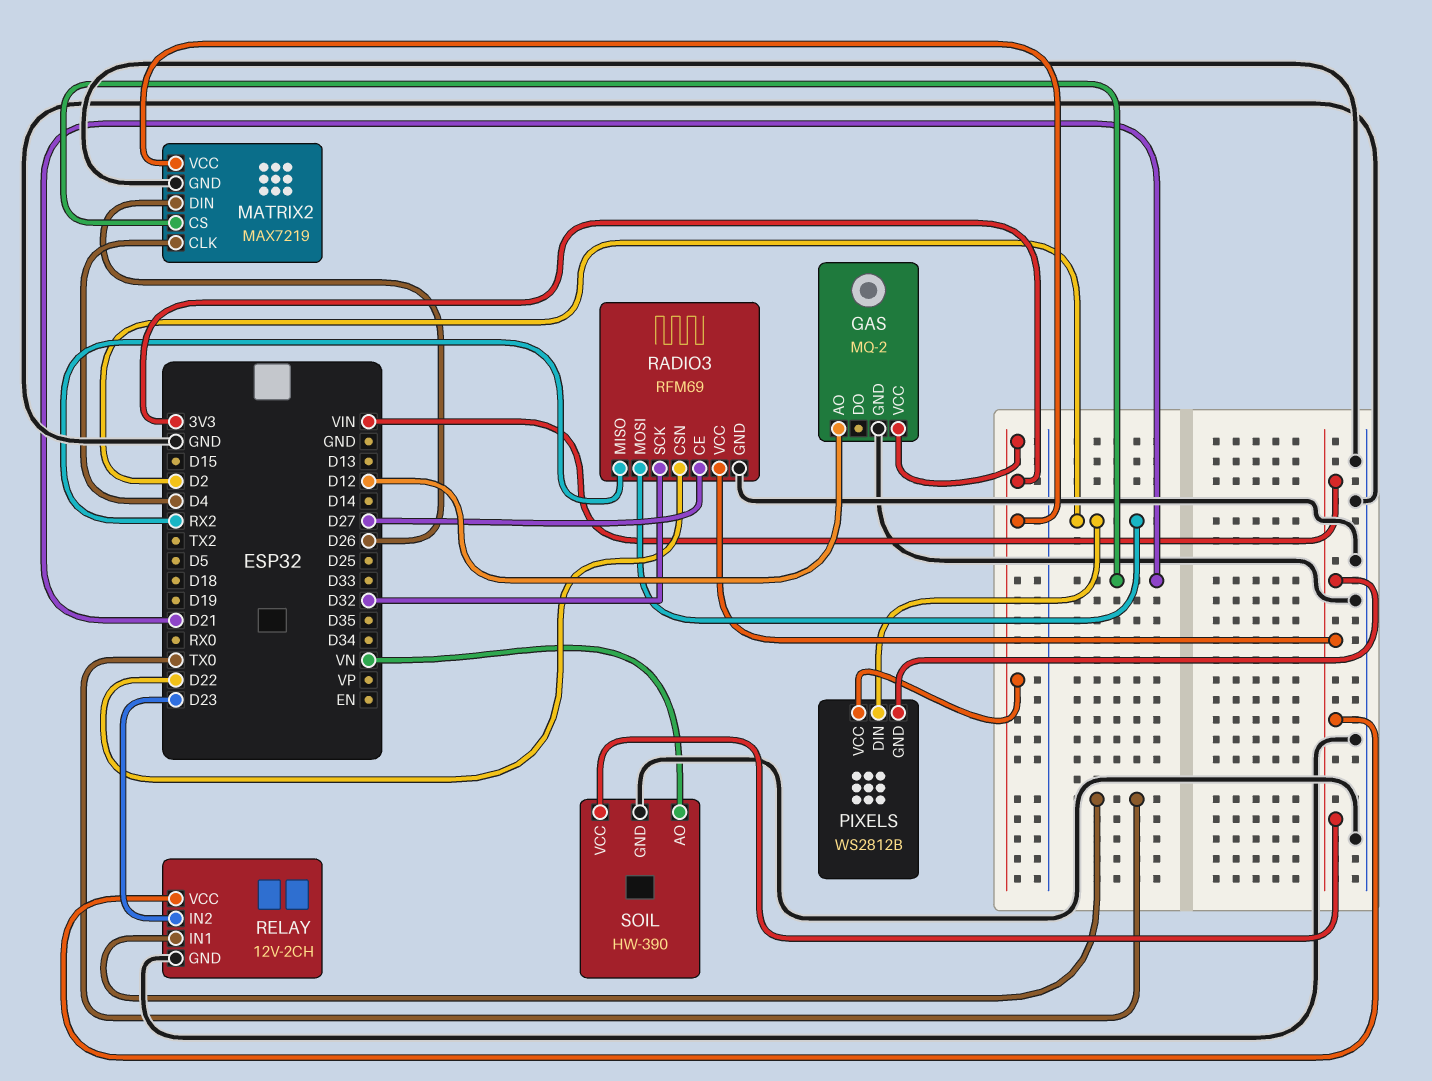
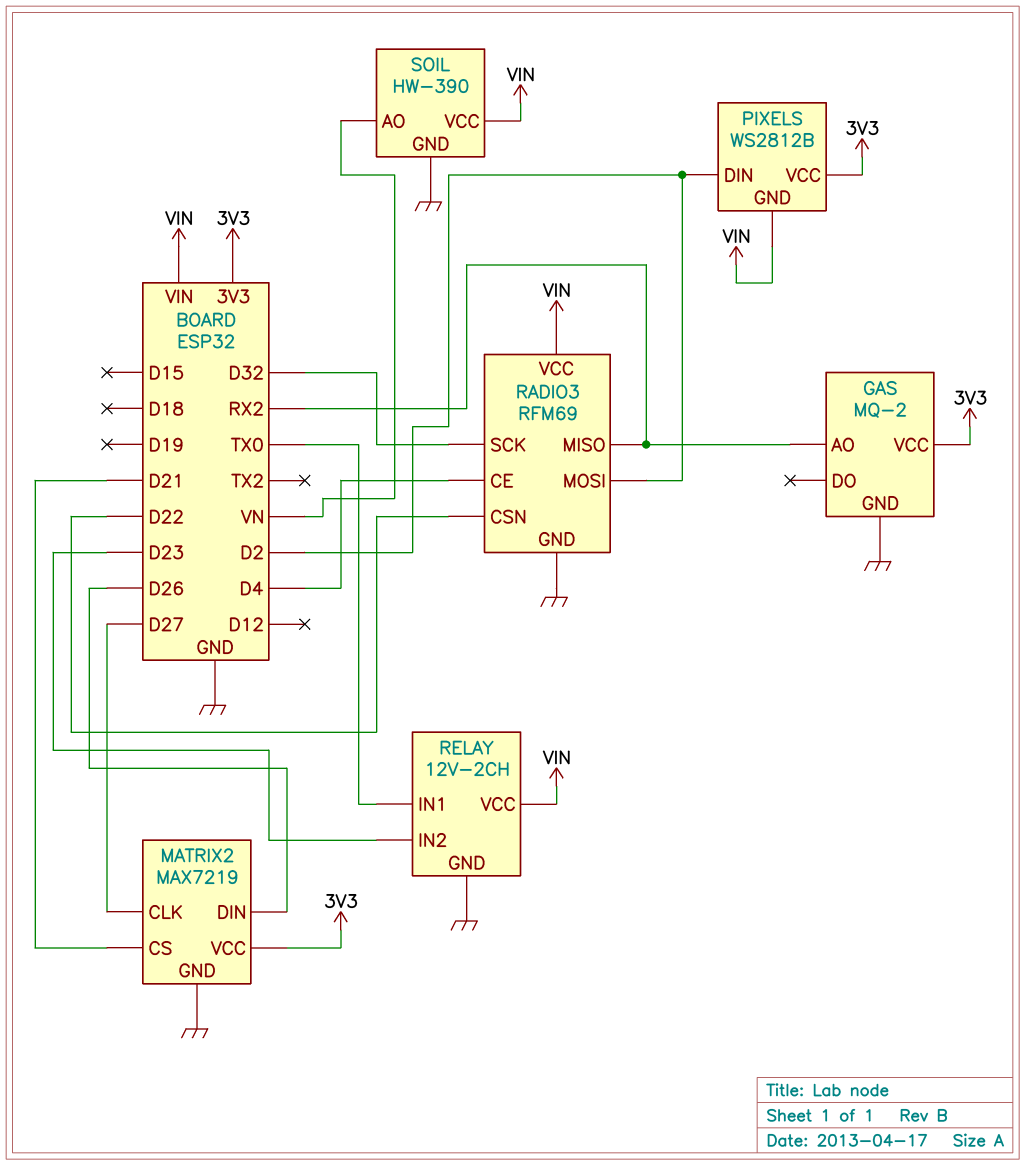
GAS pin AO: D12 -> RX2
MATRIX2 pin CLK: D4 -> D27
RADIO3 pin CE: D27 -> D4

